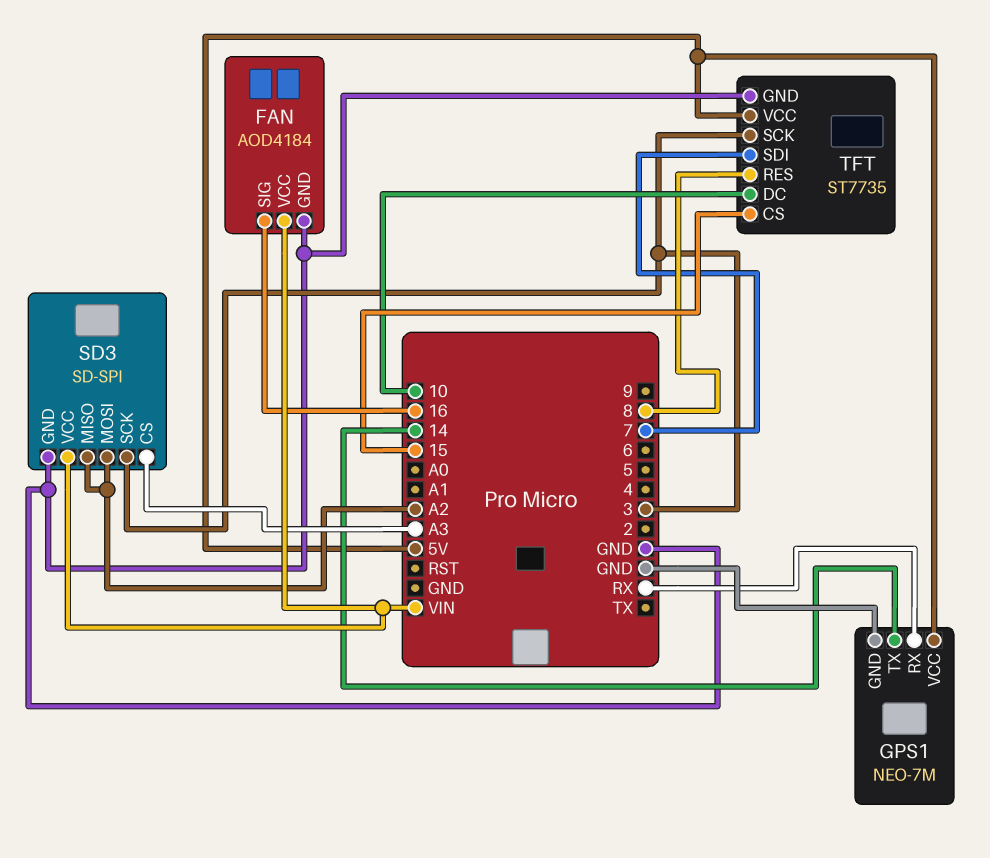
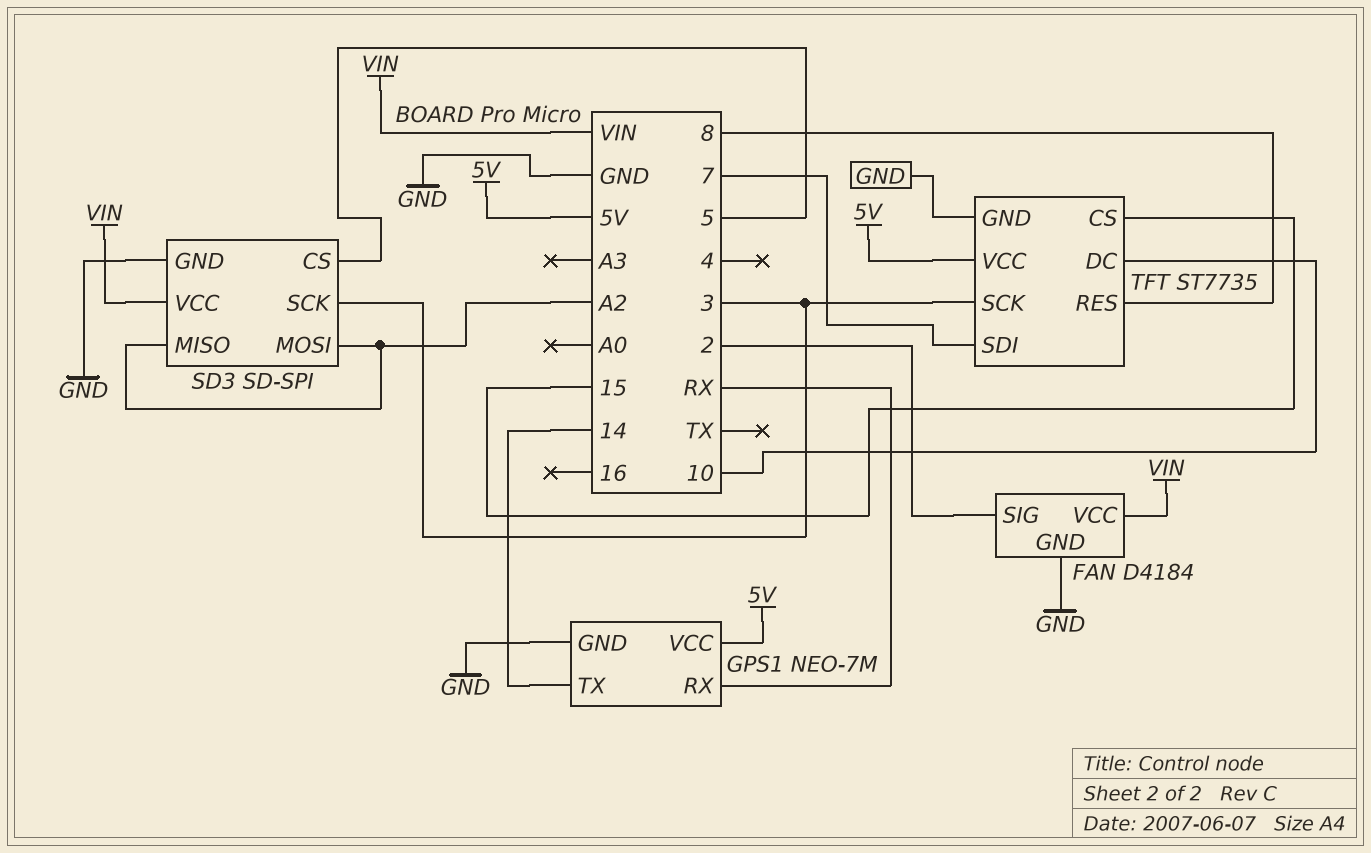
FAN: AOD4184 -> D4184
FAN pin SIG: 16 -> 2
SD3 pin CS: A3 -> 5

